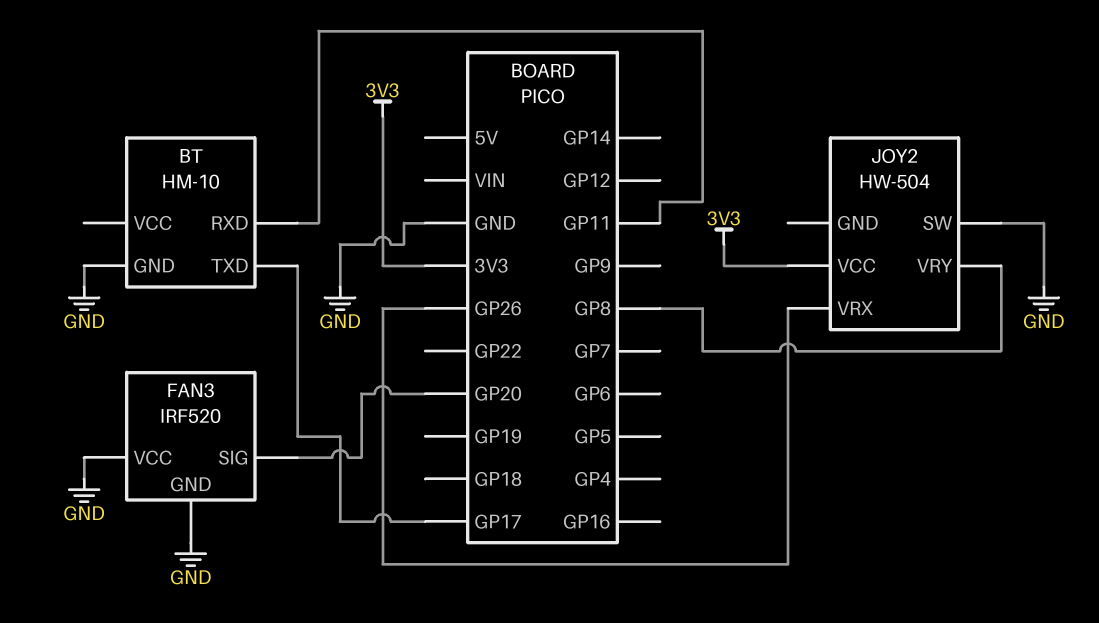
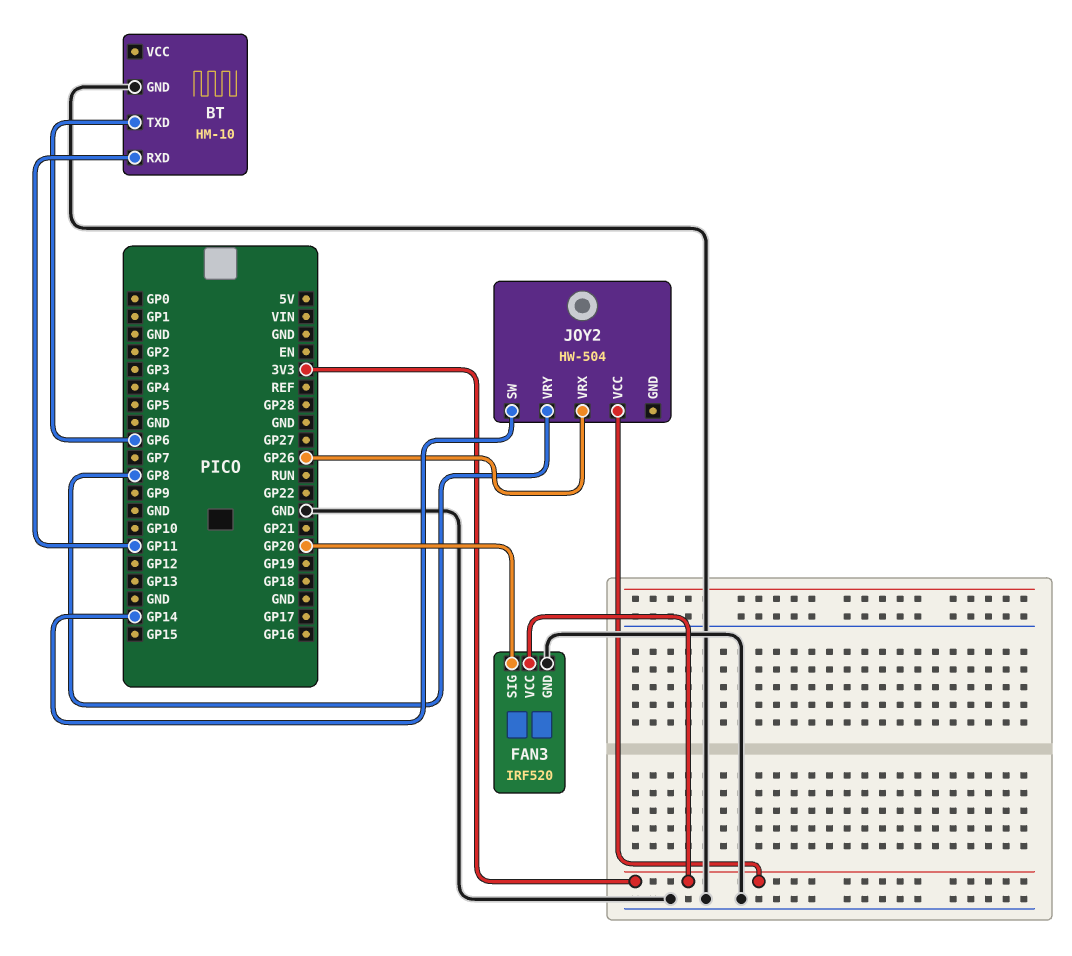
BT pin TXD: GP17 -> GP6
FAN3 pin VCC: GND -> 3V3
JOY2 pin SW: GND -> GP14

